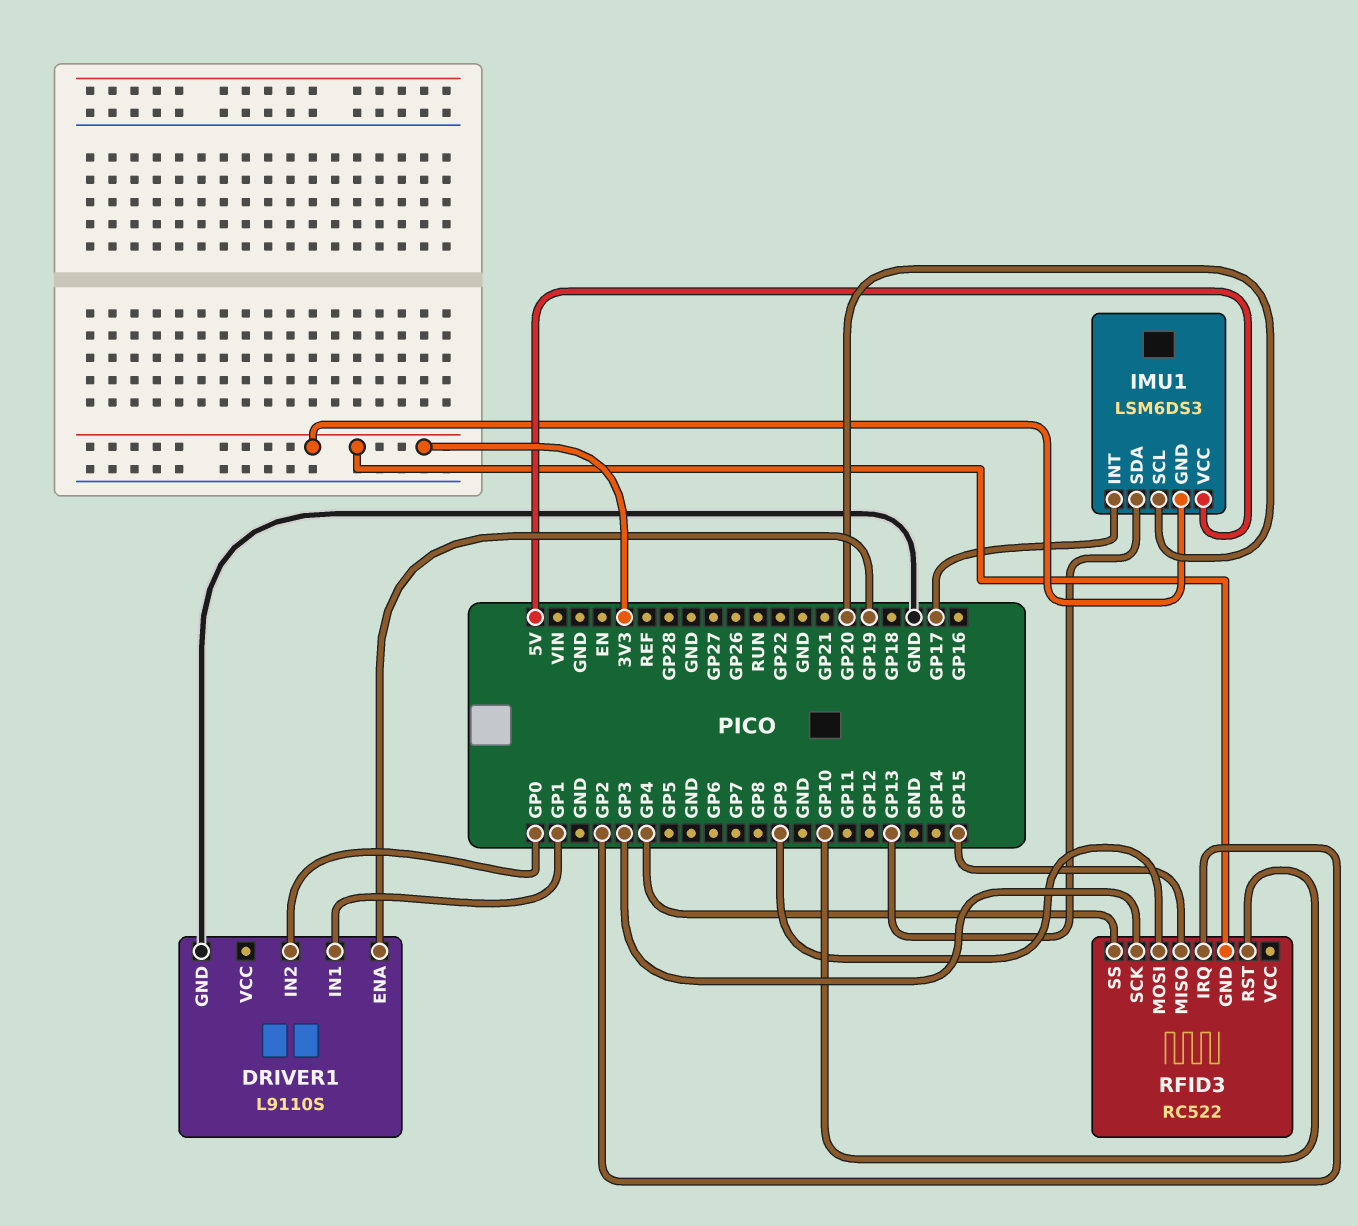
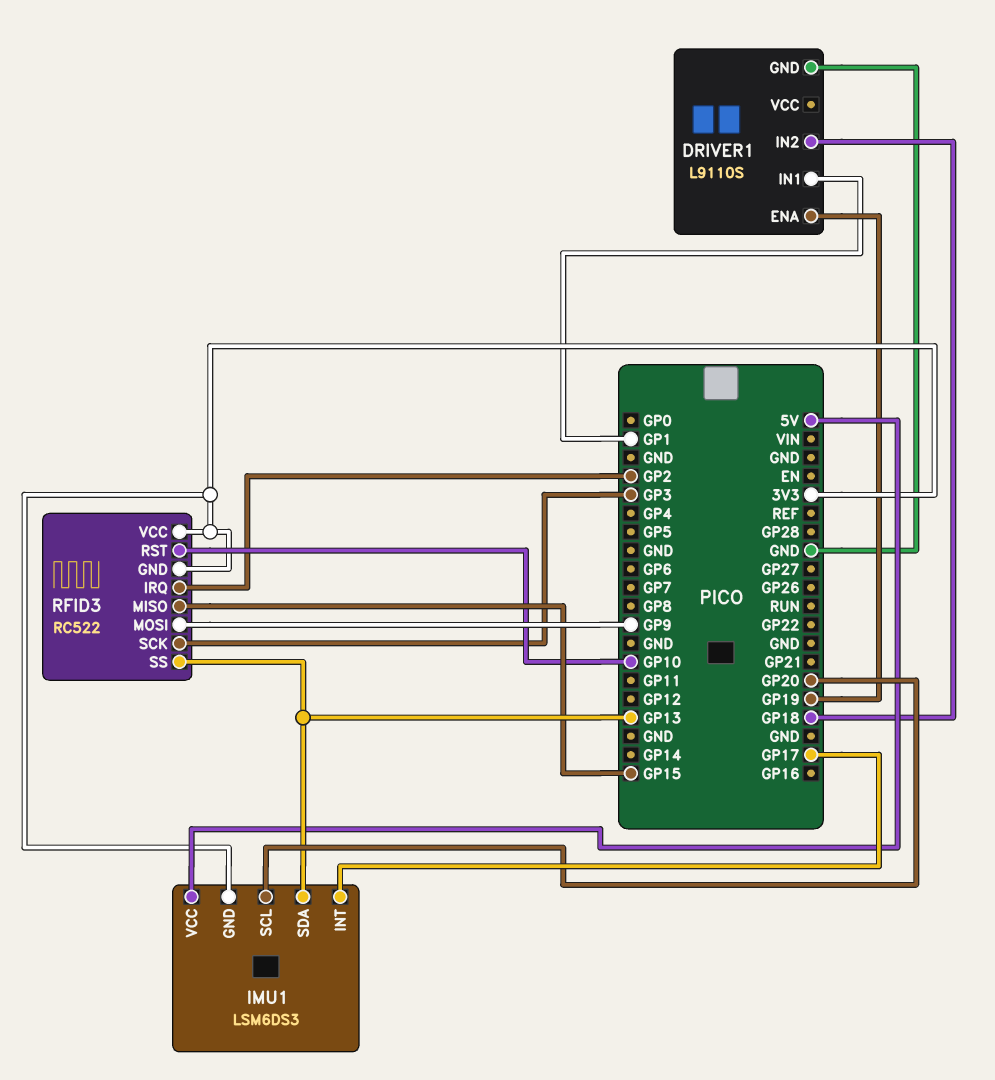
DRIVER1 pin IN2: GP0 -> GP18
RFID3 pin SS: GP4 -> GP13
RFID3 pin VCC: none -> 3V3

